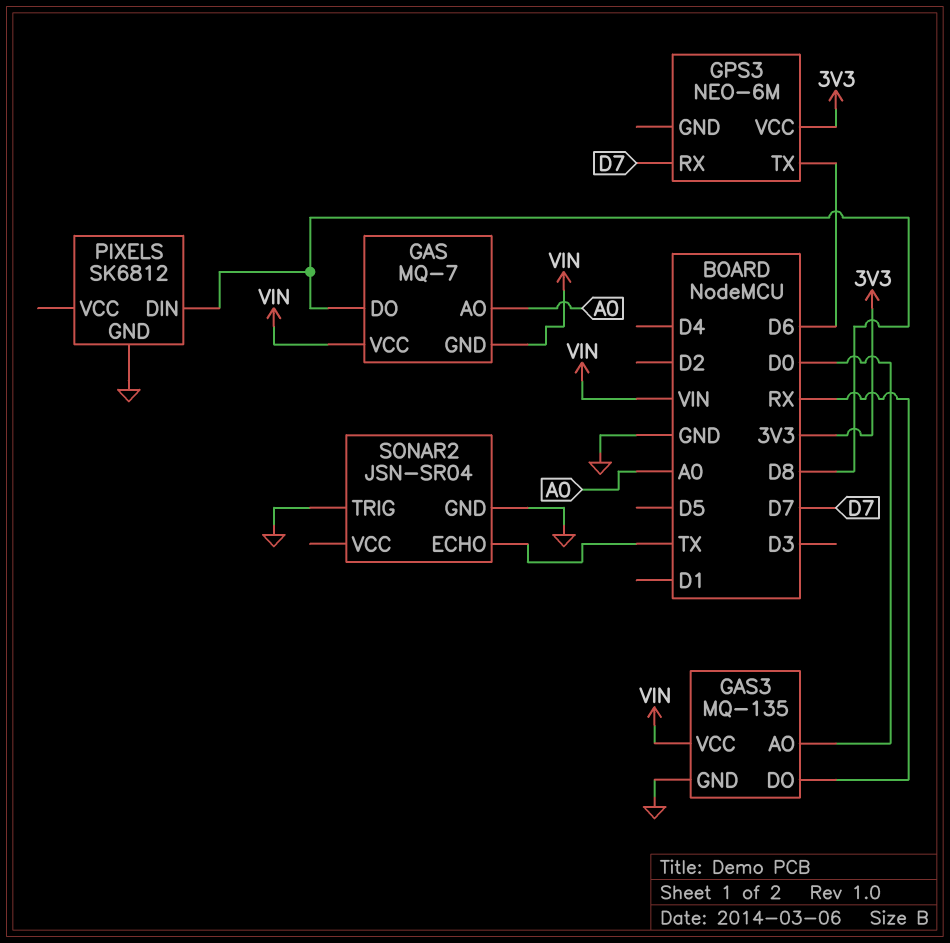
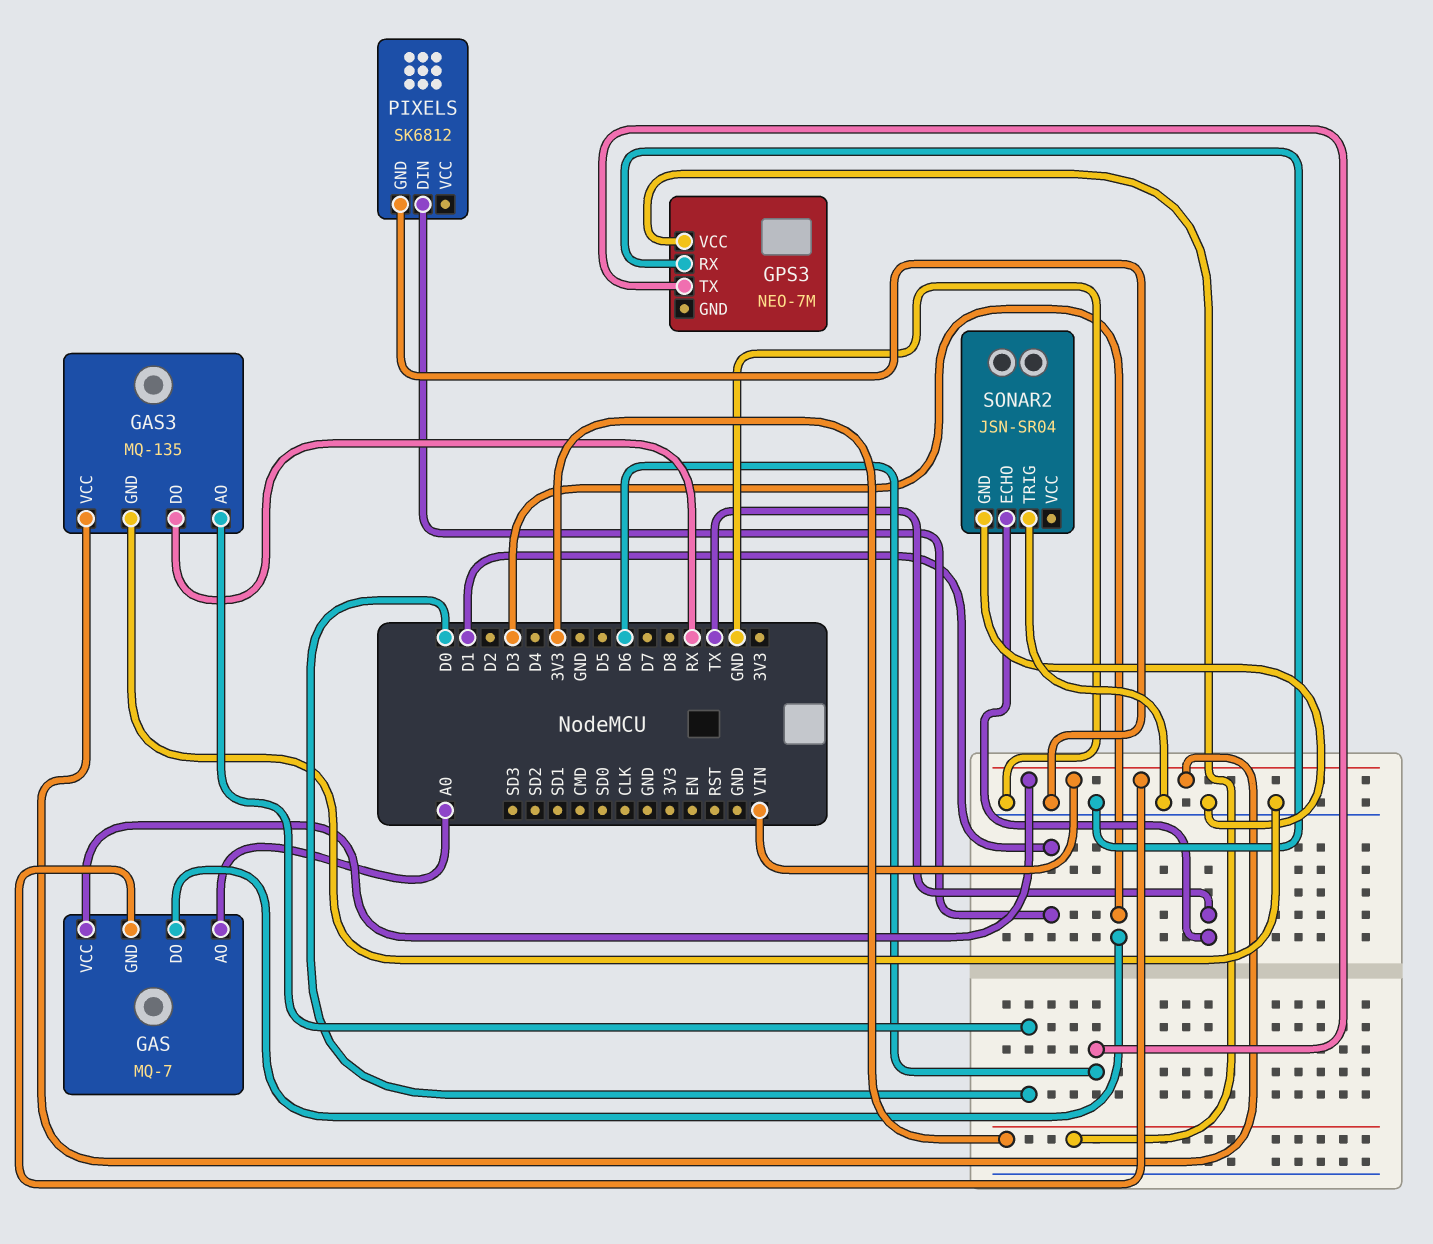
GAS pin DO: D8 -> D3
GPS3: NEO-6M -> NEO-7M
GPS3 pin RX: D7 -> GND
PIXELS pin DIN: D8 -> D1

